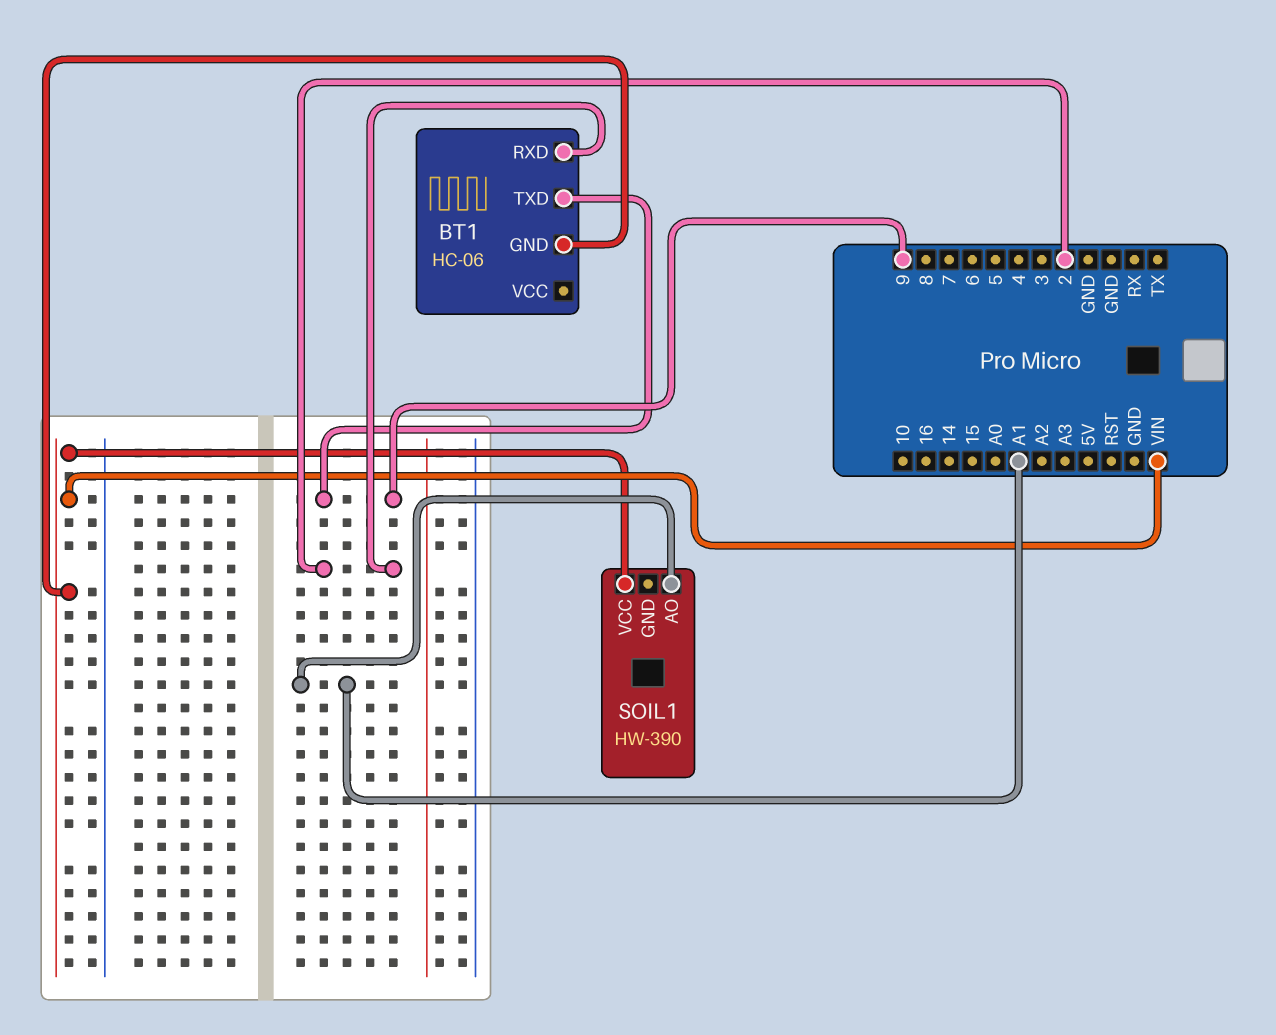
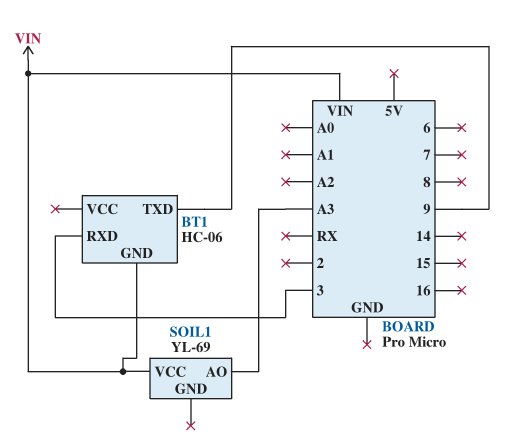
BT1 pin RXD: 2 -> 3
SOIL1: HW-390 -> YL-69
SOIL1 pin AO: A1 -> A3

